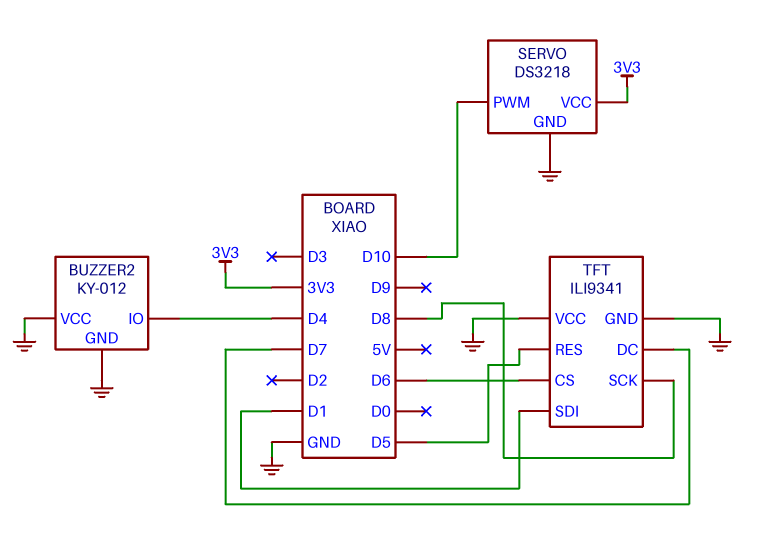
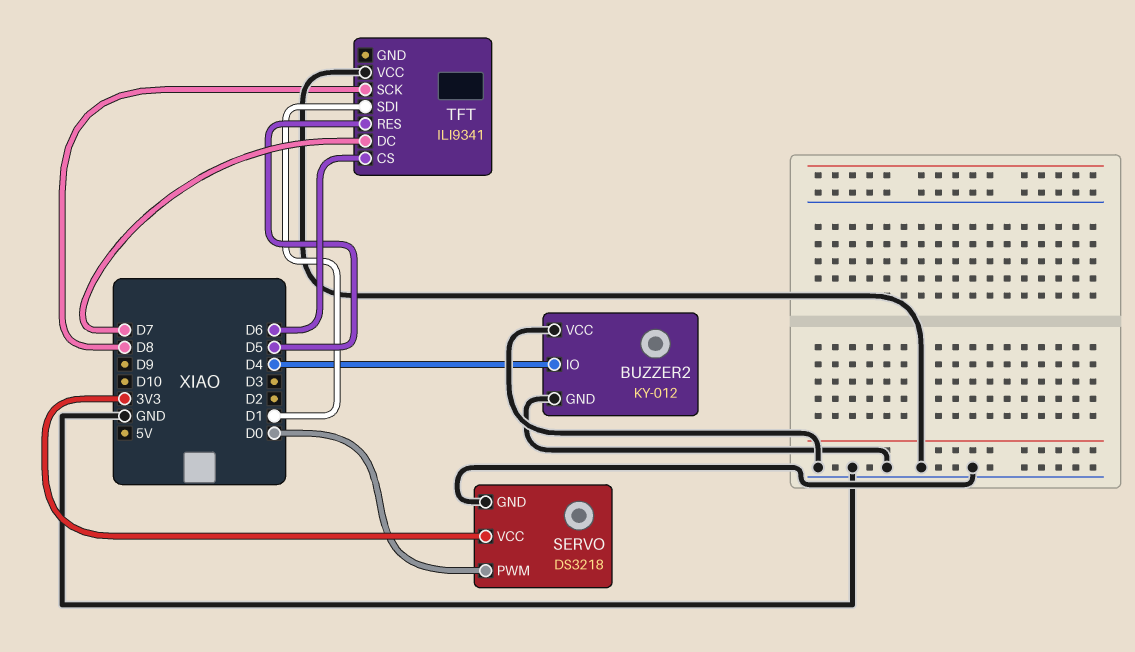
SERVO pin PWM: D10 -> D0
TFT pin GND: GND -> none

